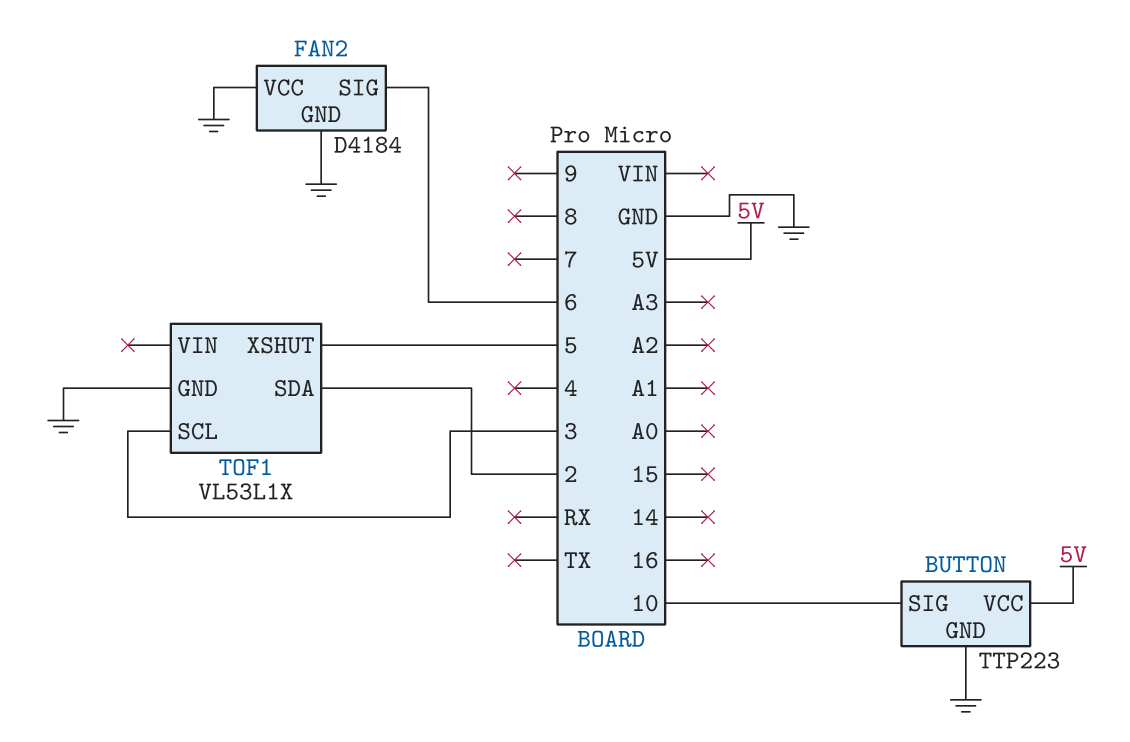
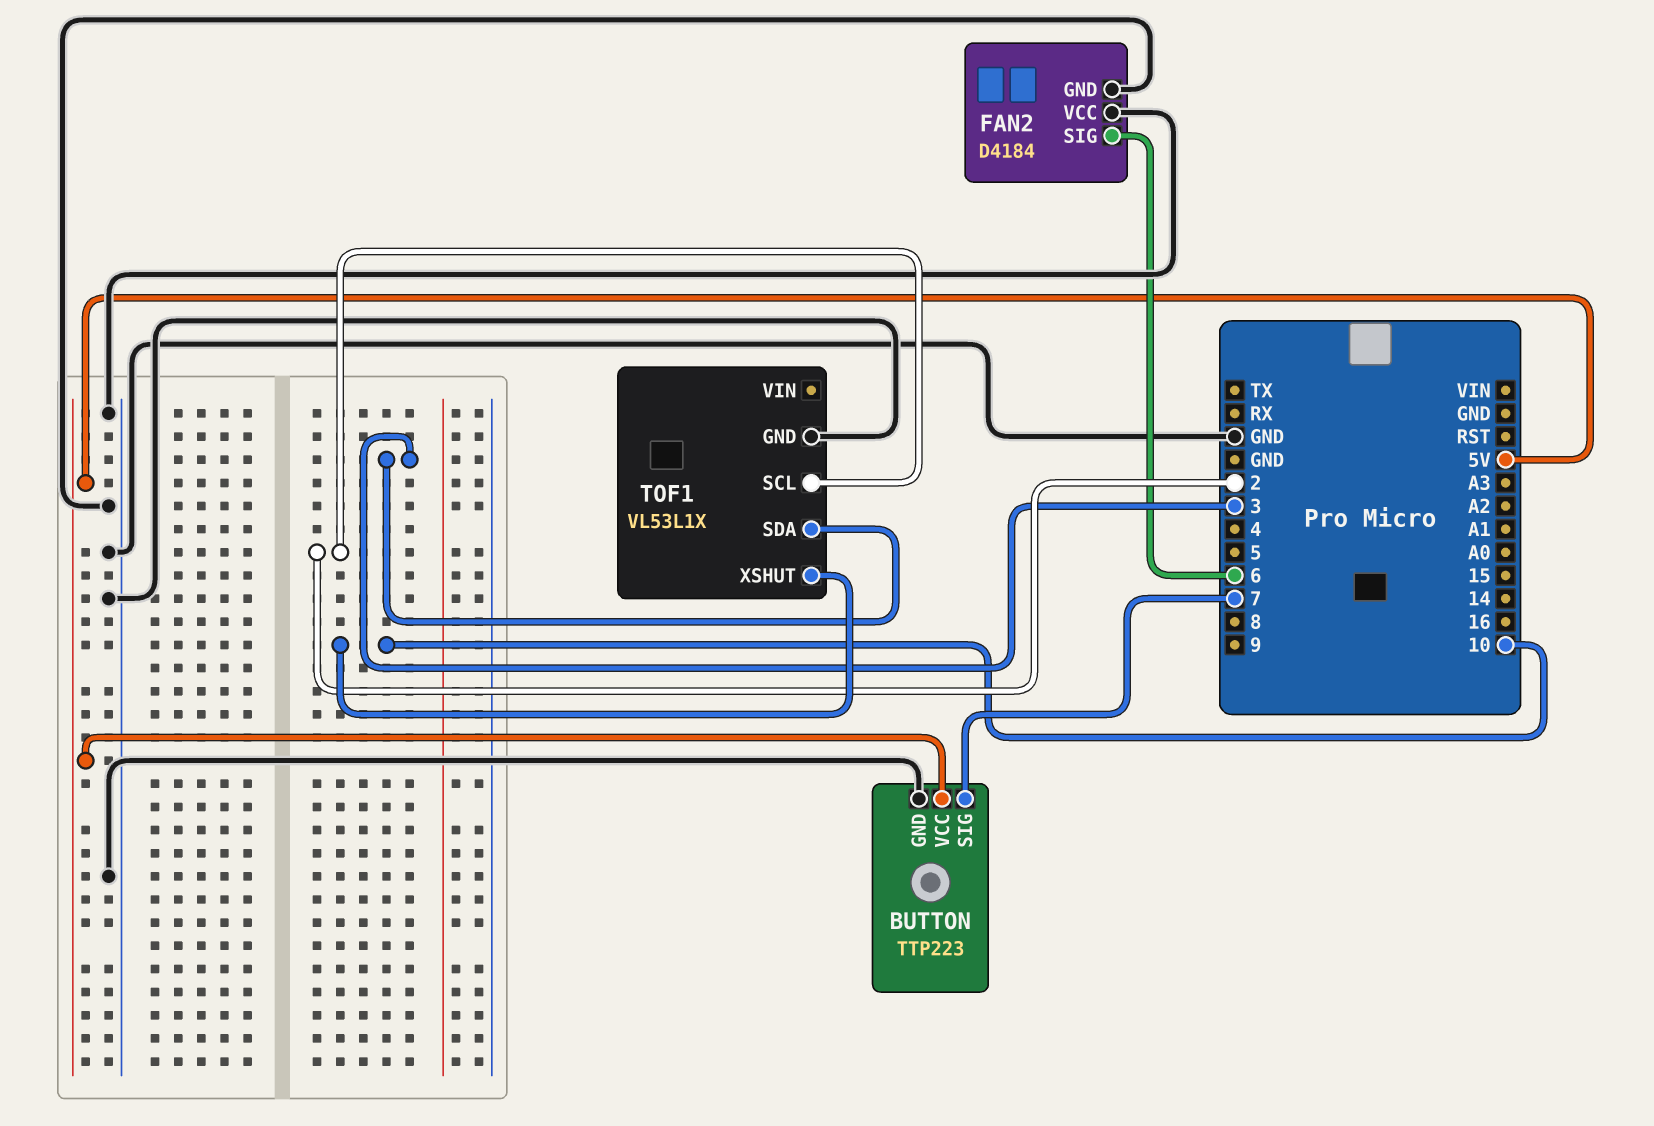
BUTTON pin SIG: 10 -> 7
TOF1 pin SCL: 3 -> 2
TOF1 pin SDA: 2 -> 3
TOF1 pin XSHUT: 5 -> 10

